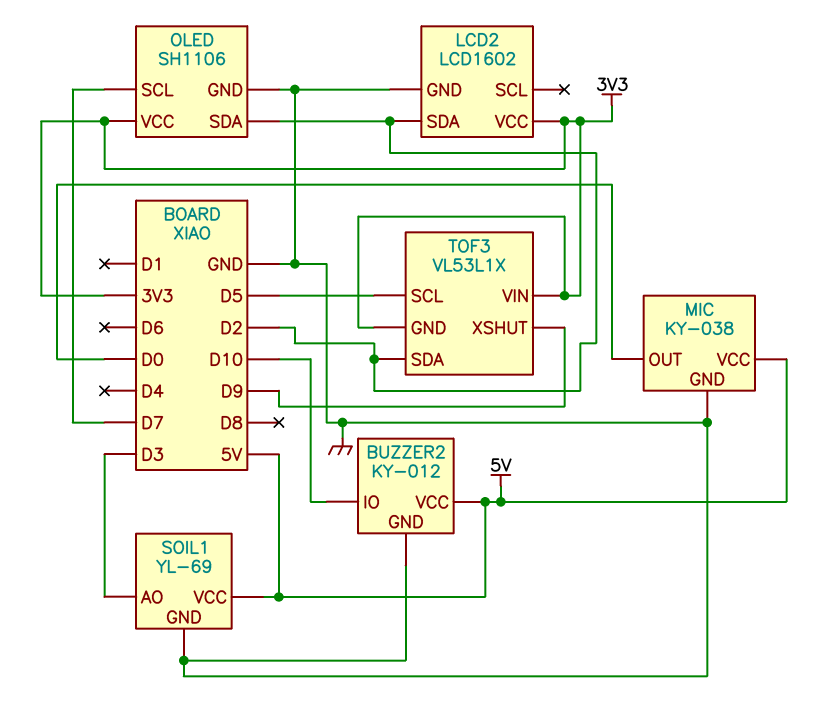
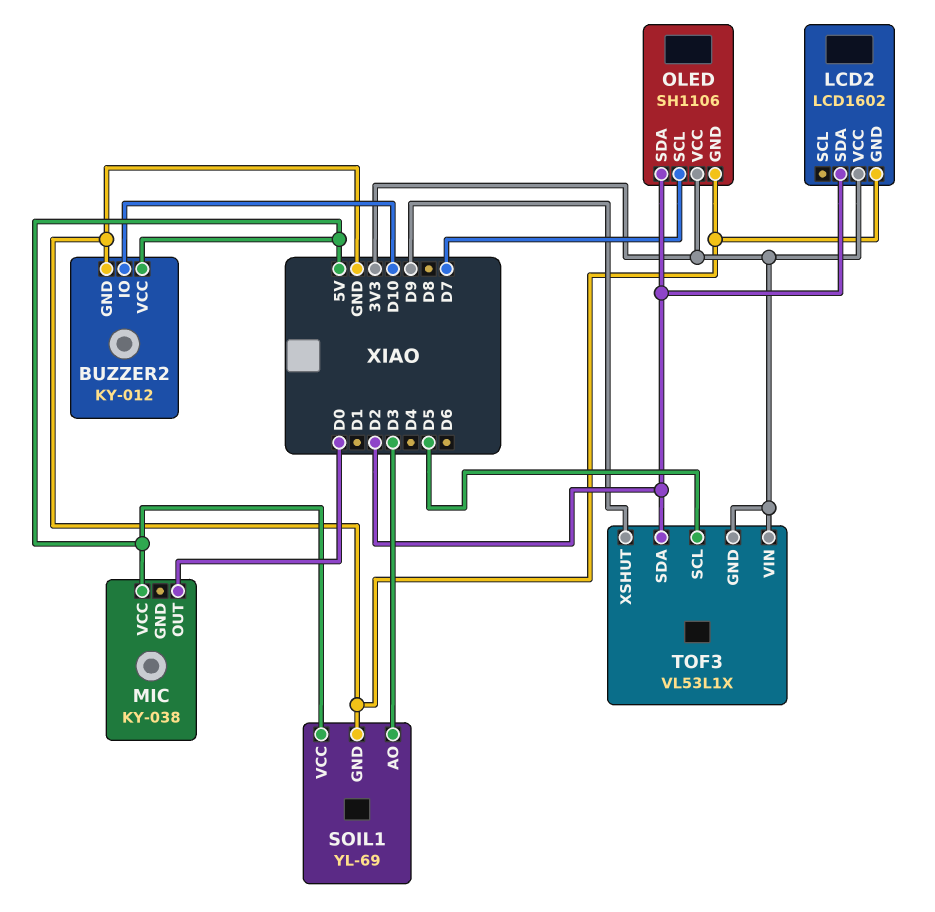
MIC pin GND: GND -> none

